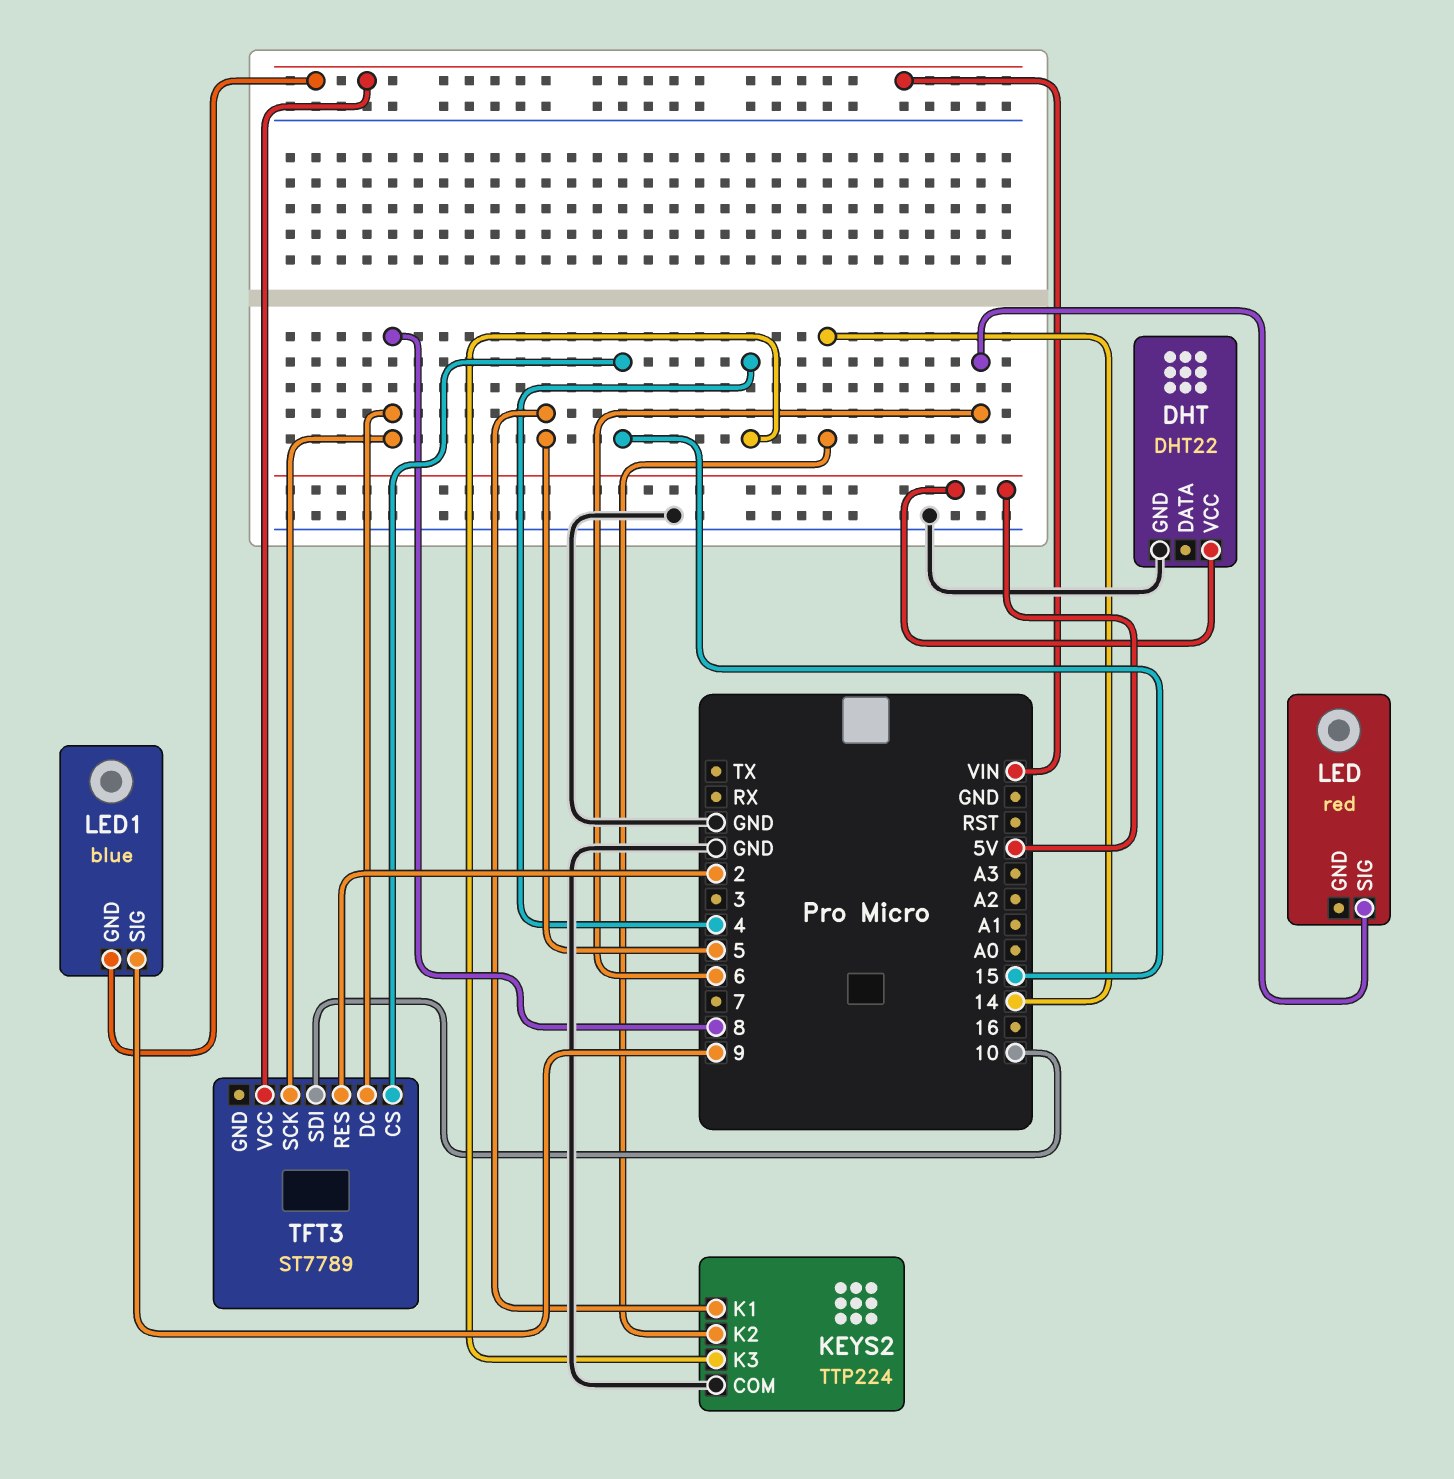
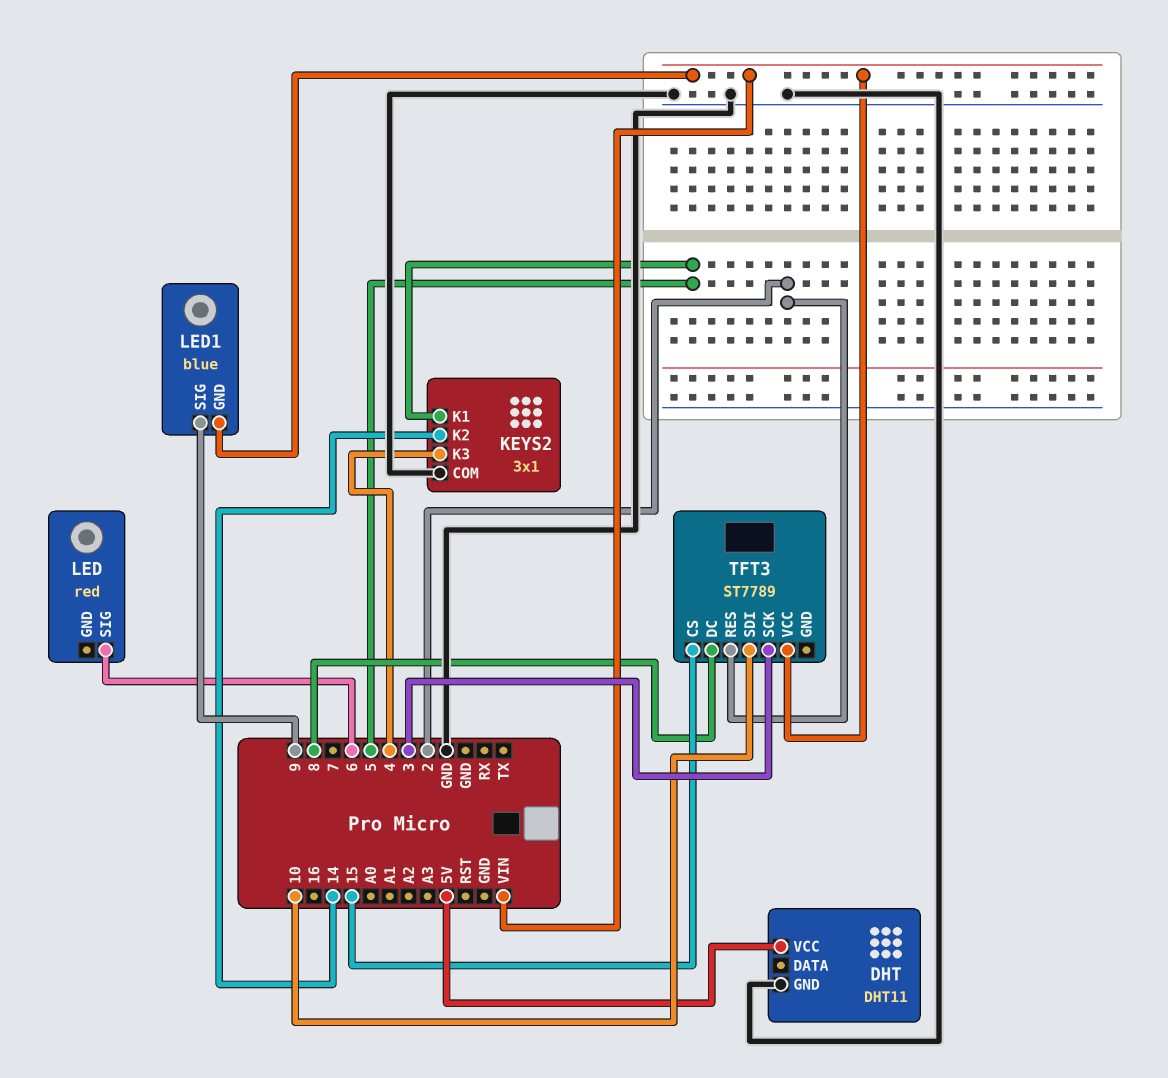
DHT: DHT22 -> DHT11
KEYS2: TTP224 -> 3x1
TFT3 pin SCK: 8 -> 3

